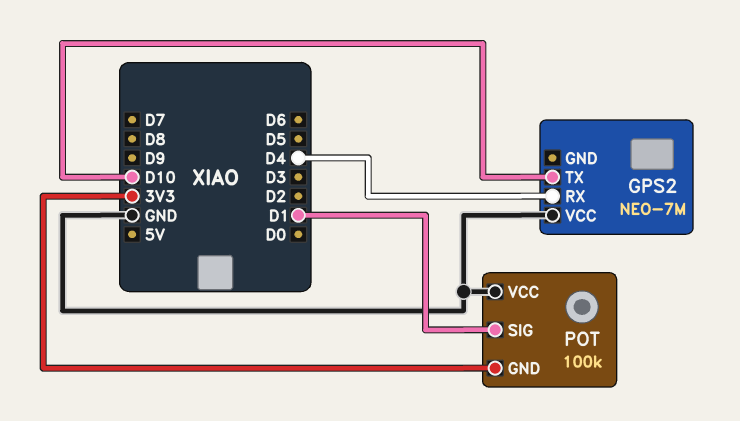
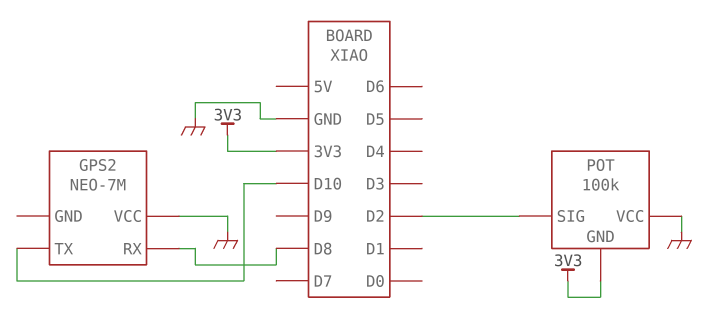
GPS2 pin RX: D4 -> D8
POT pin SIG: D1 -> D2

